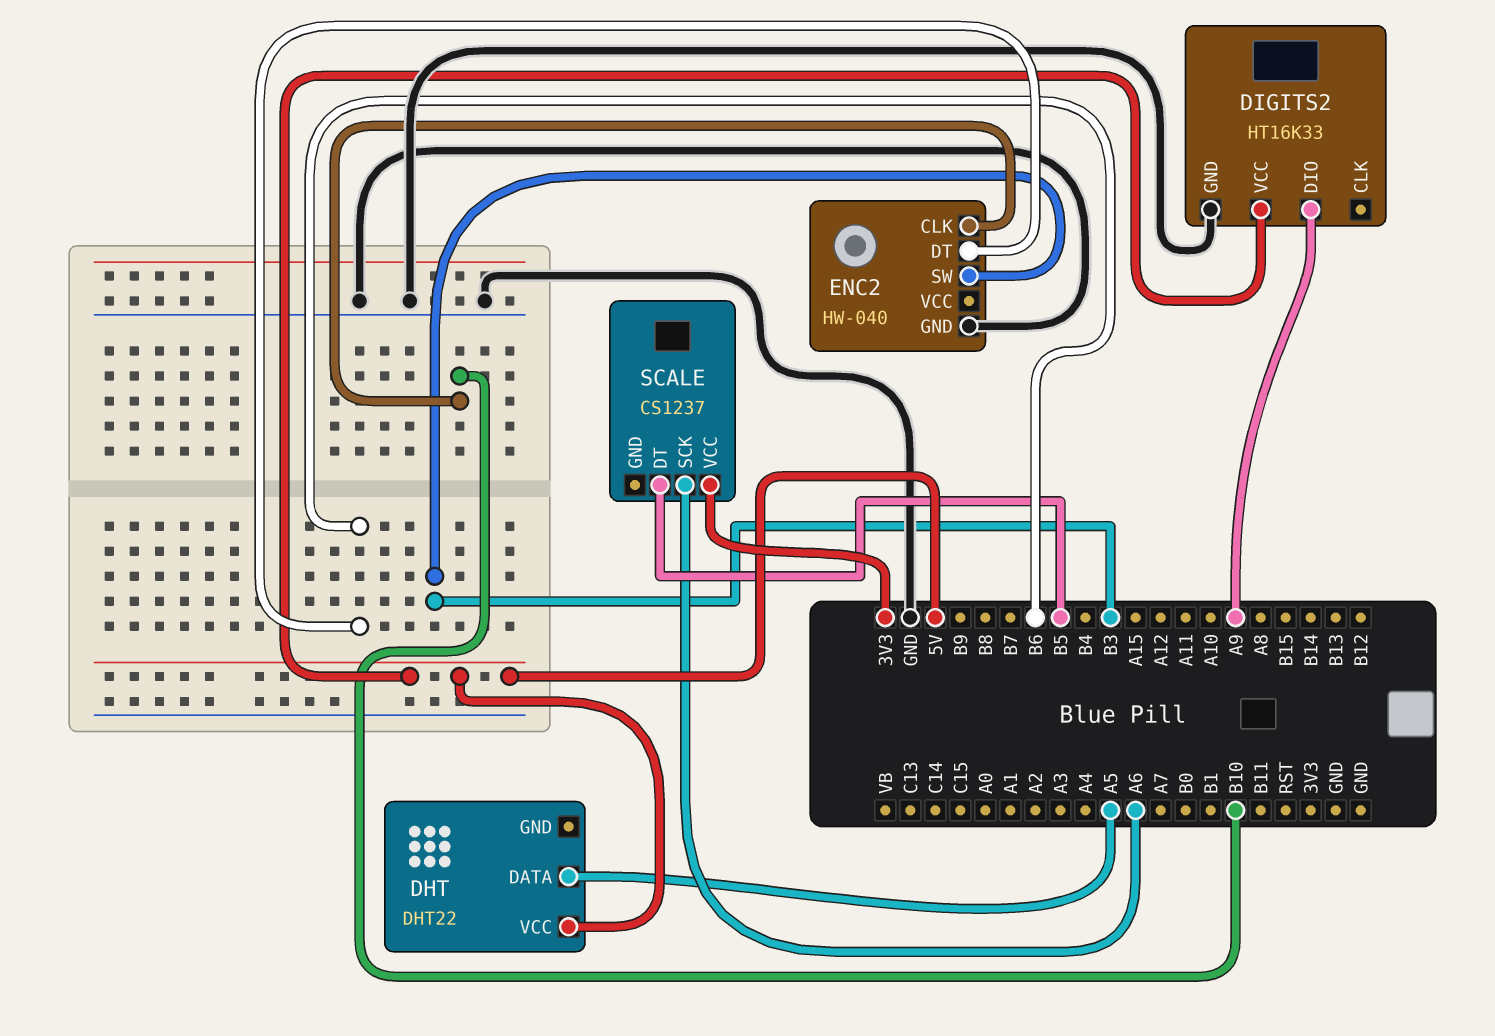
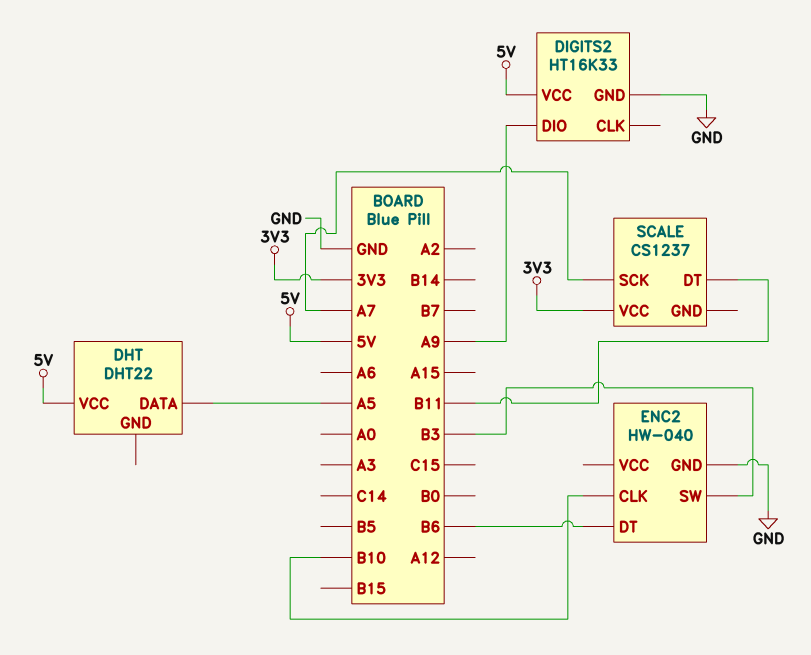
SCALE pin DT: B5 -> B11
SCALE pin SCK: A6 -> A7

